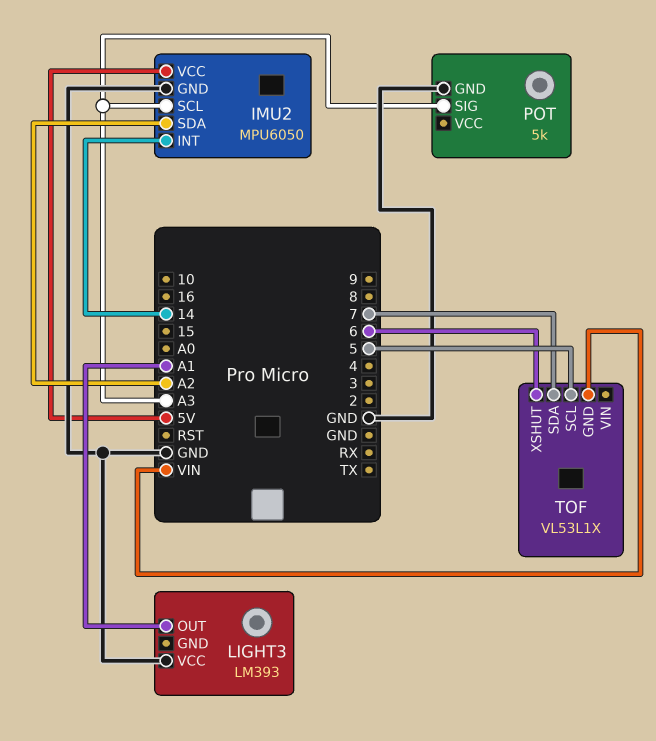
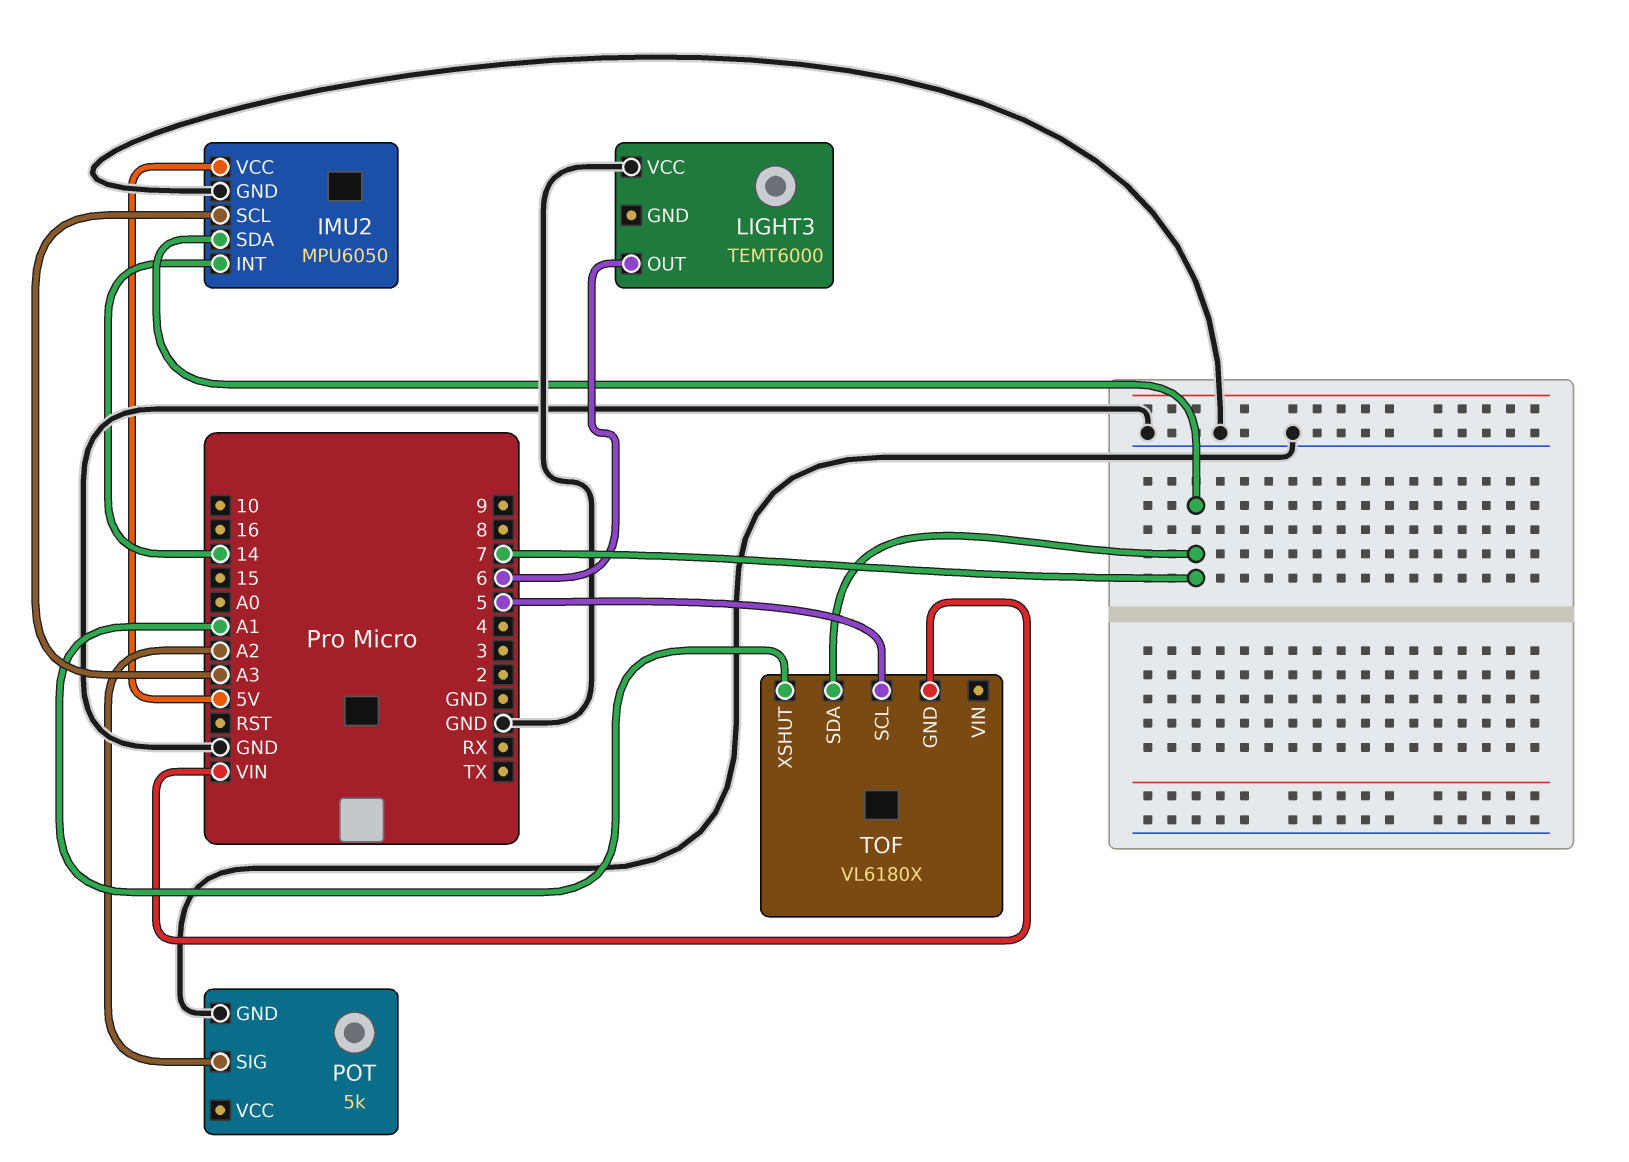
IMU2 pin SDA: A2 -> 7
LIGHT3: LM393 -> TEMT6000
LIGHT3 pin OUT: A1 -> 6
POT pin SIG: A3 -> A2
TOF: VL53L1X -> VL6180X
TOF pin XSHUT: 6 -> A1

